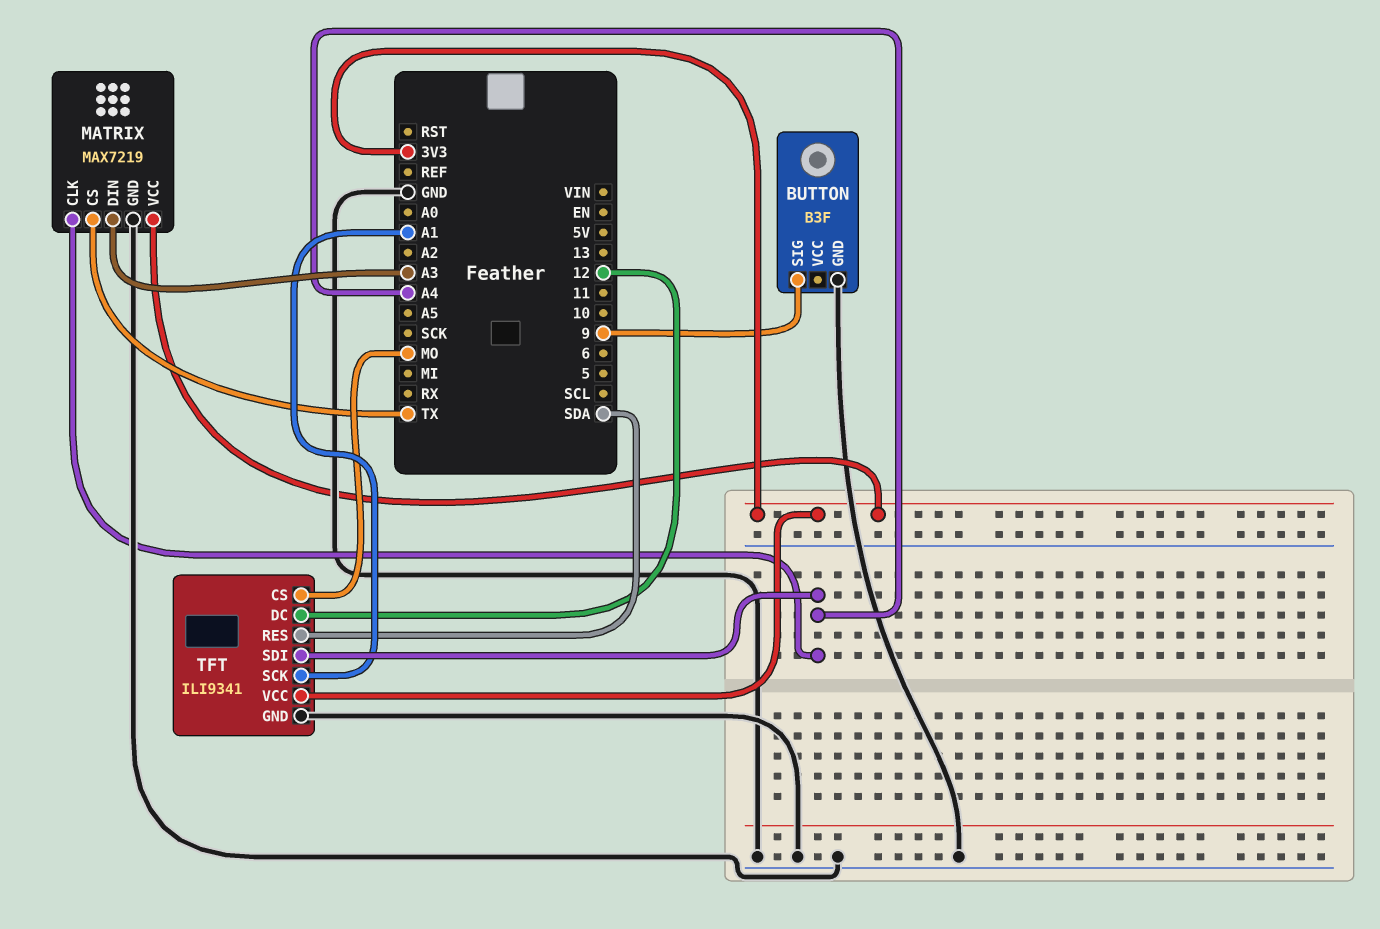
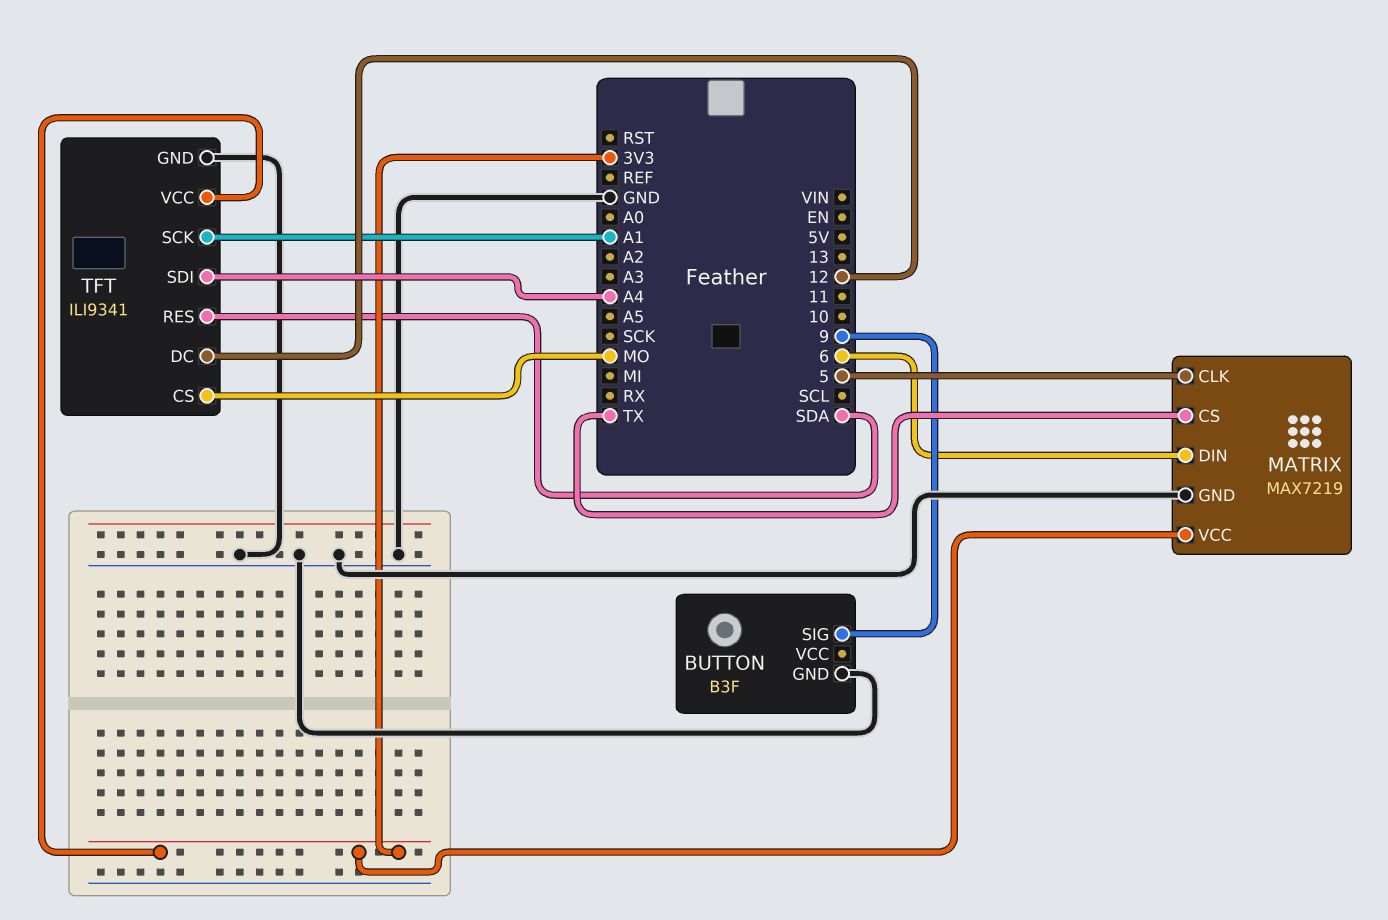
MATRIX pin CLK: A4 -> 5
MATRIX pin DIN: A3 -> 6

